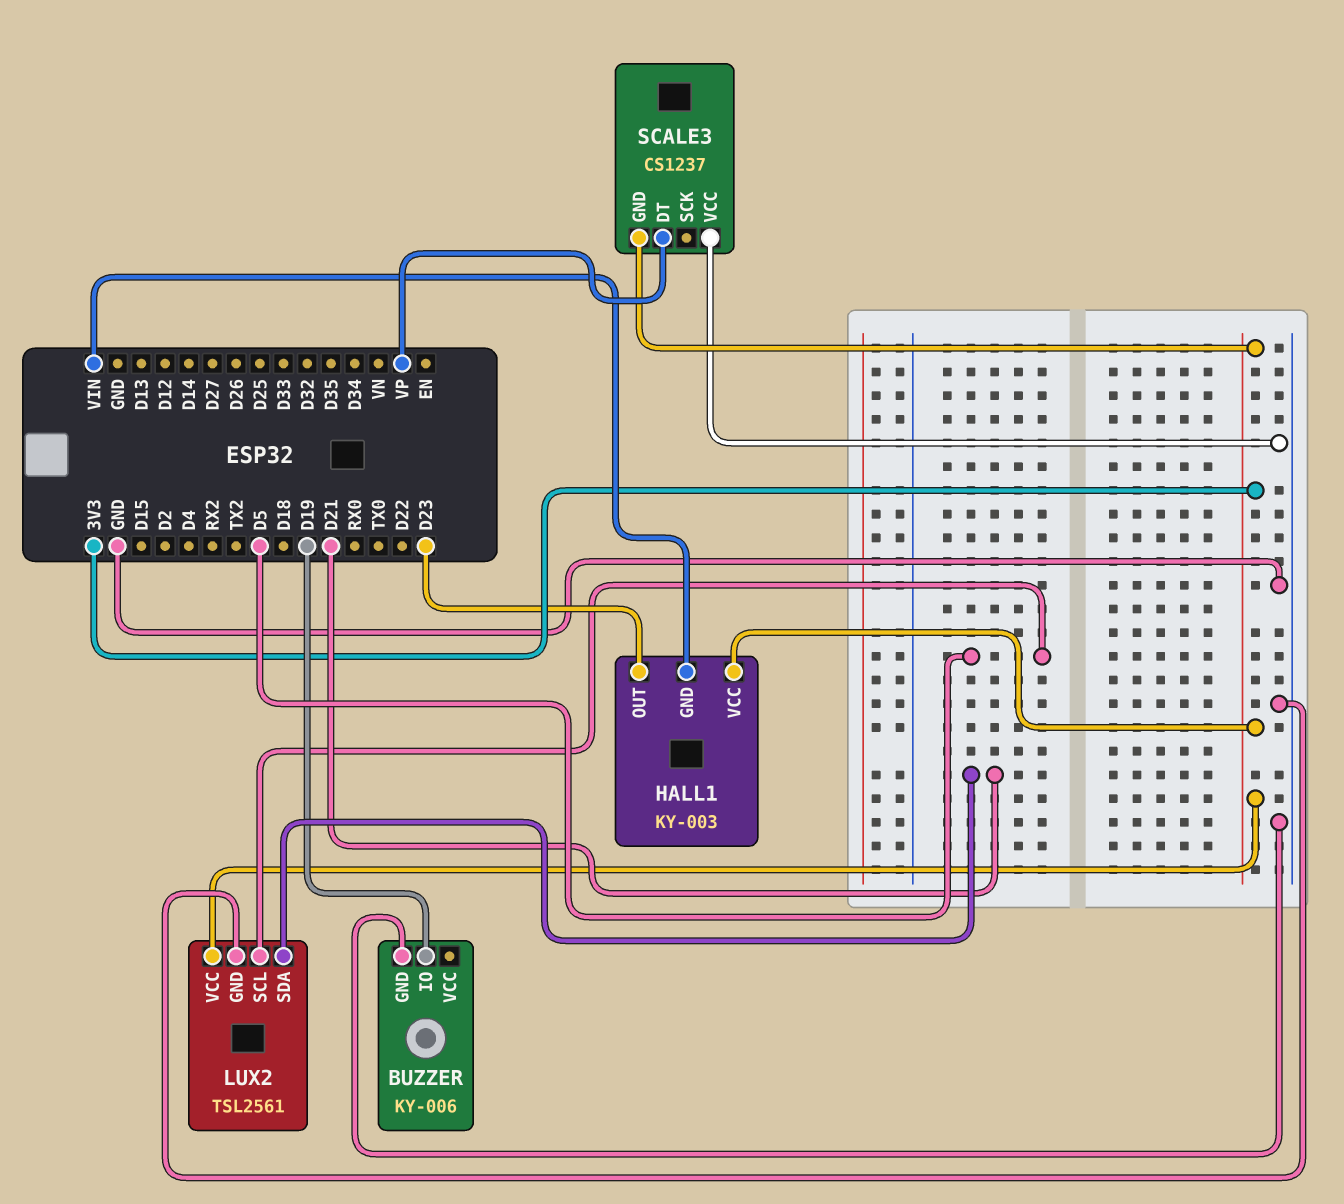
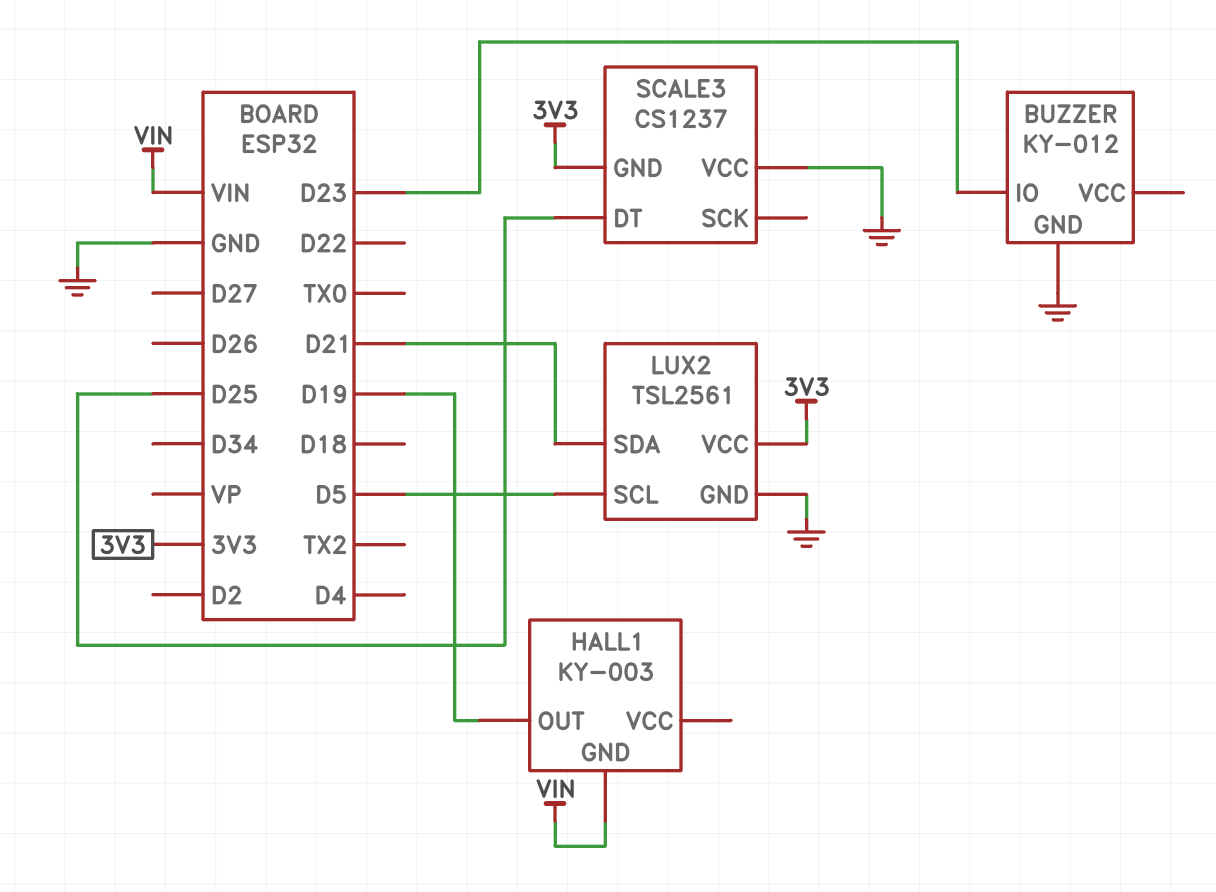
BUZZER: KY-006 -> KY-012
BUZZER pin IO: D19 -> D23
HALL1 pin OUT: D23 -> D19
HALL1 pin VCC: 3V3 -> none
SCALE3 pin DT: VP -> D25

